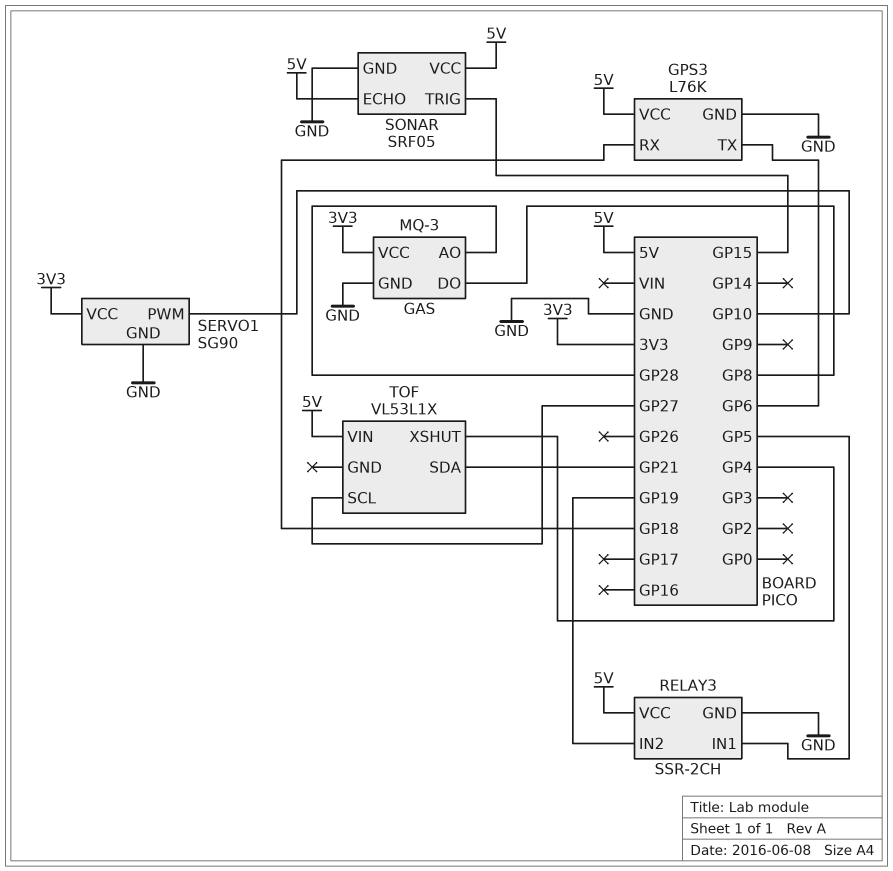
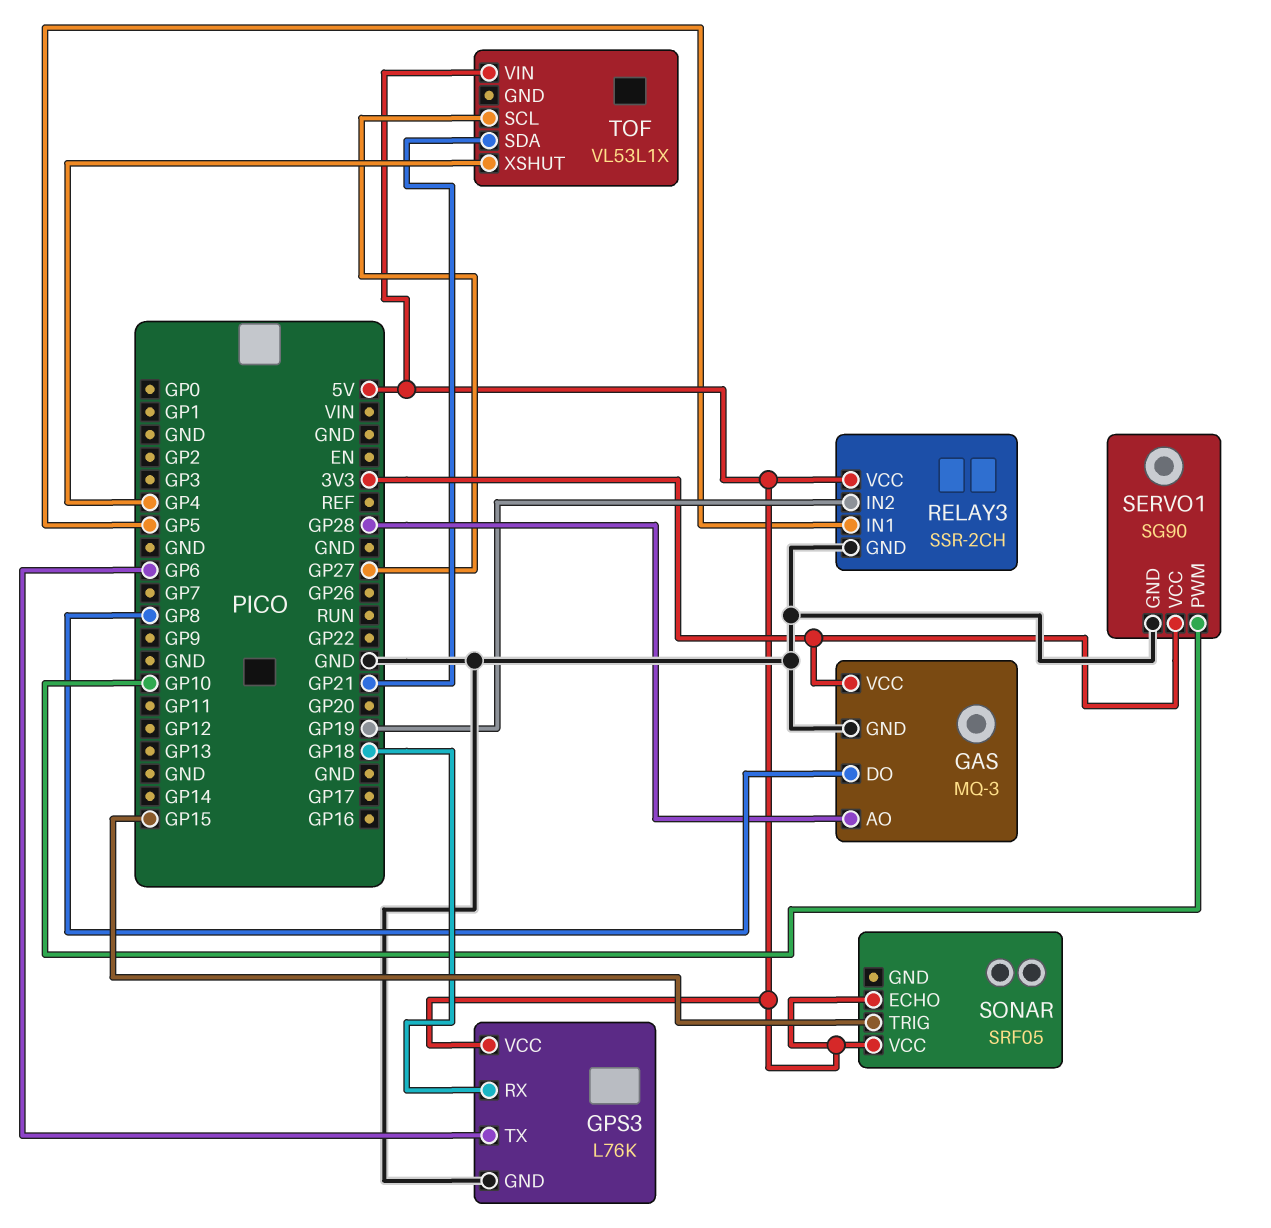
SONAR pin GND: GND -> none

